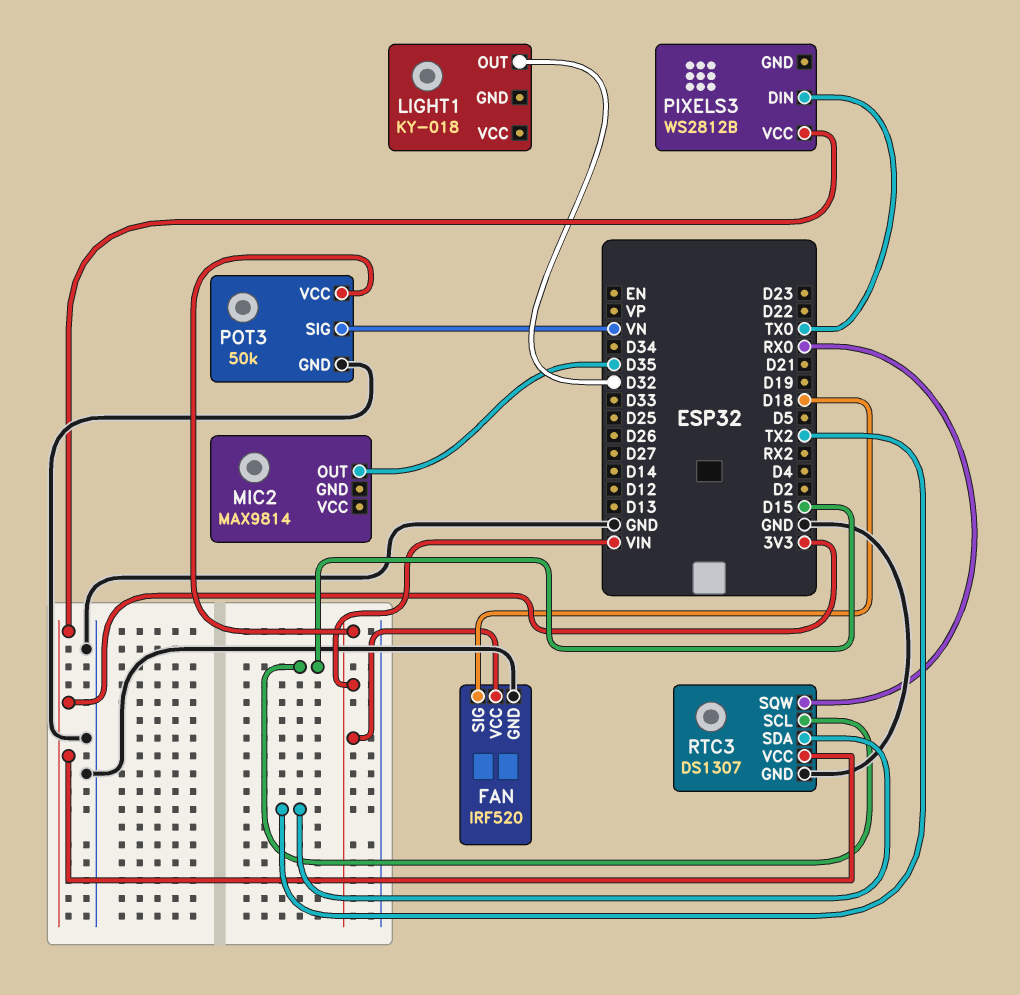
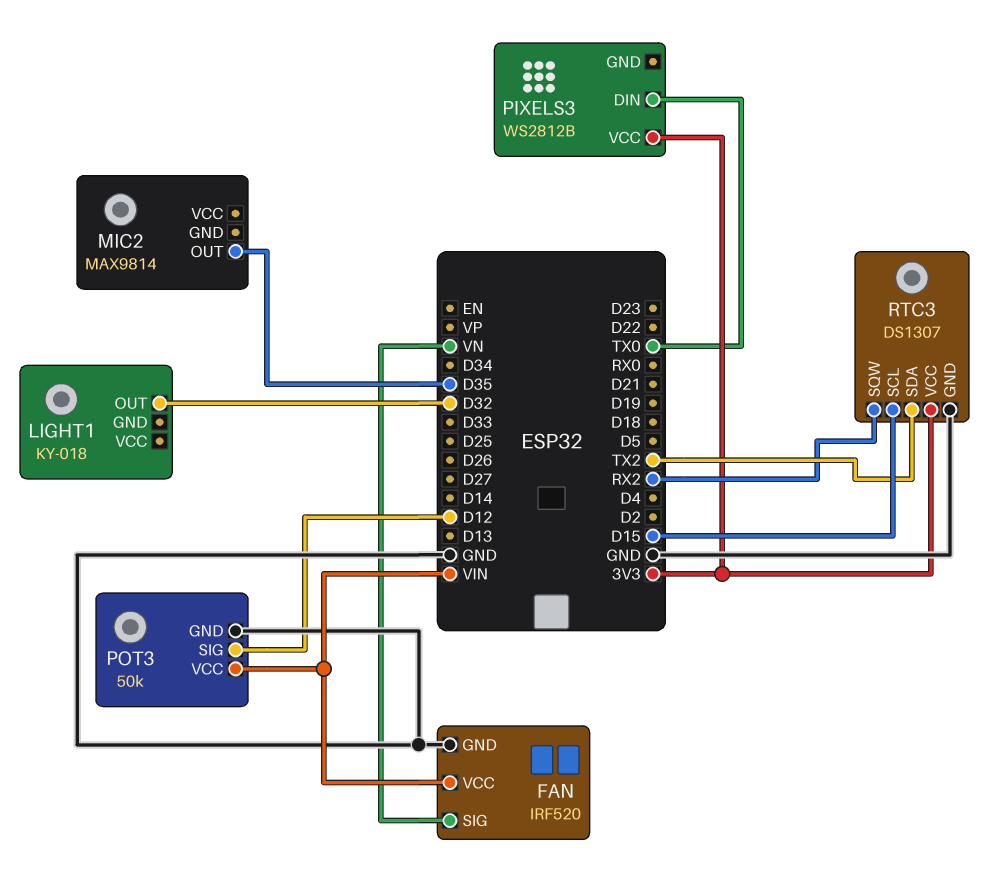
FAN pin SIG: D18 -> VN
POT3 pin SIG: VN -> D12
RTC3 pin SQW: RX0 -> RX2

